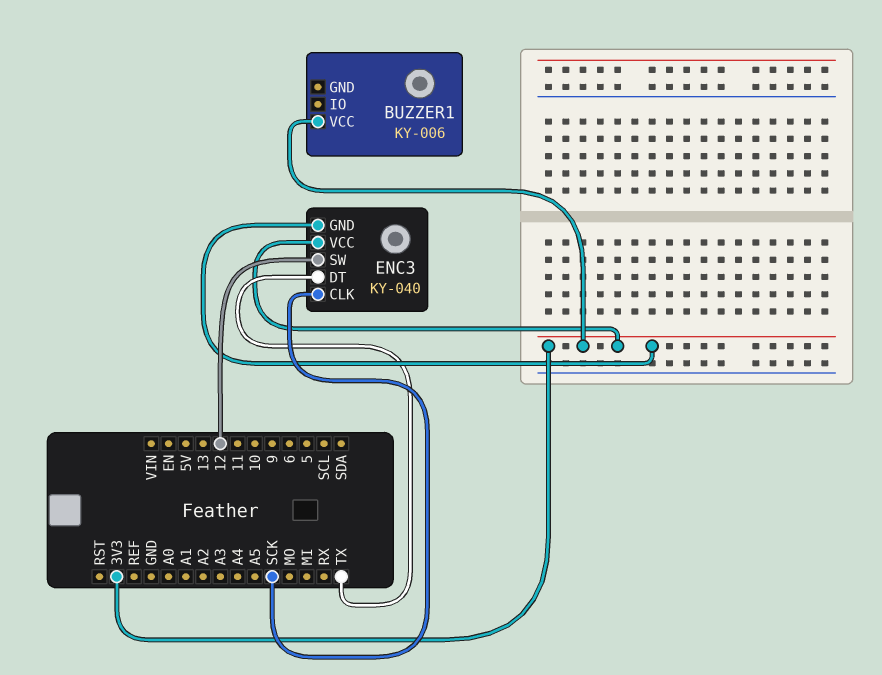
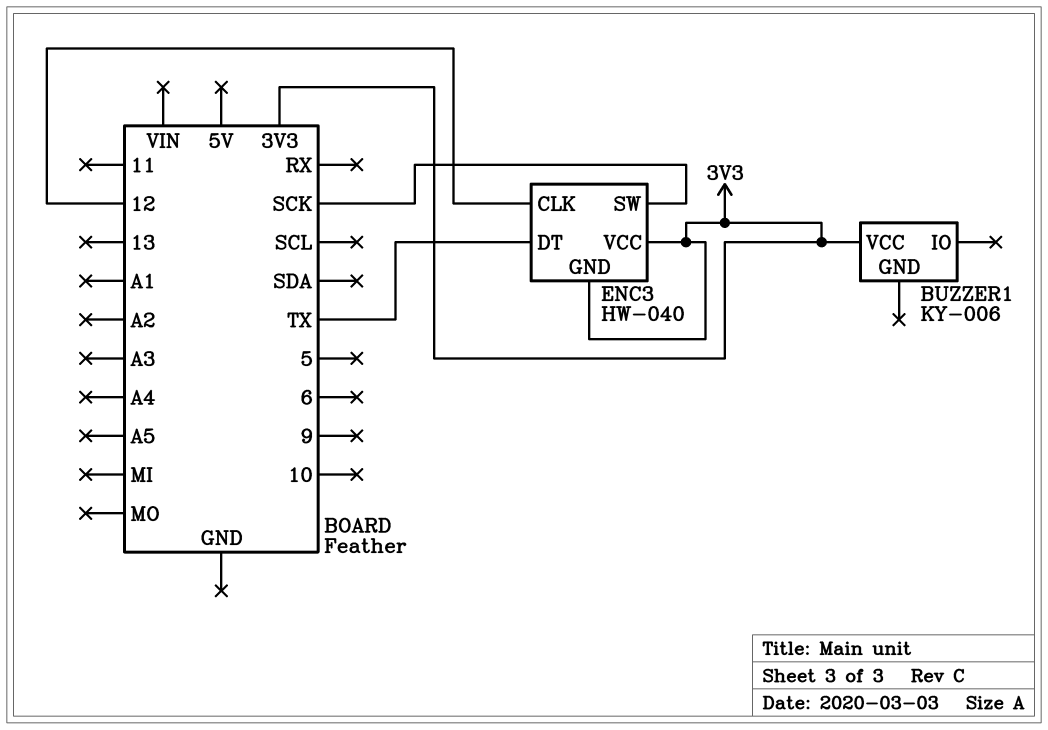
ENC3: KY-040 -> HW-040
ENC3 pin CLK: SCK -> 12
ENC3 pin SW: 12 -> SCK

